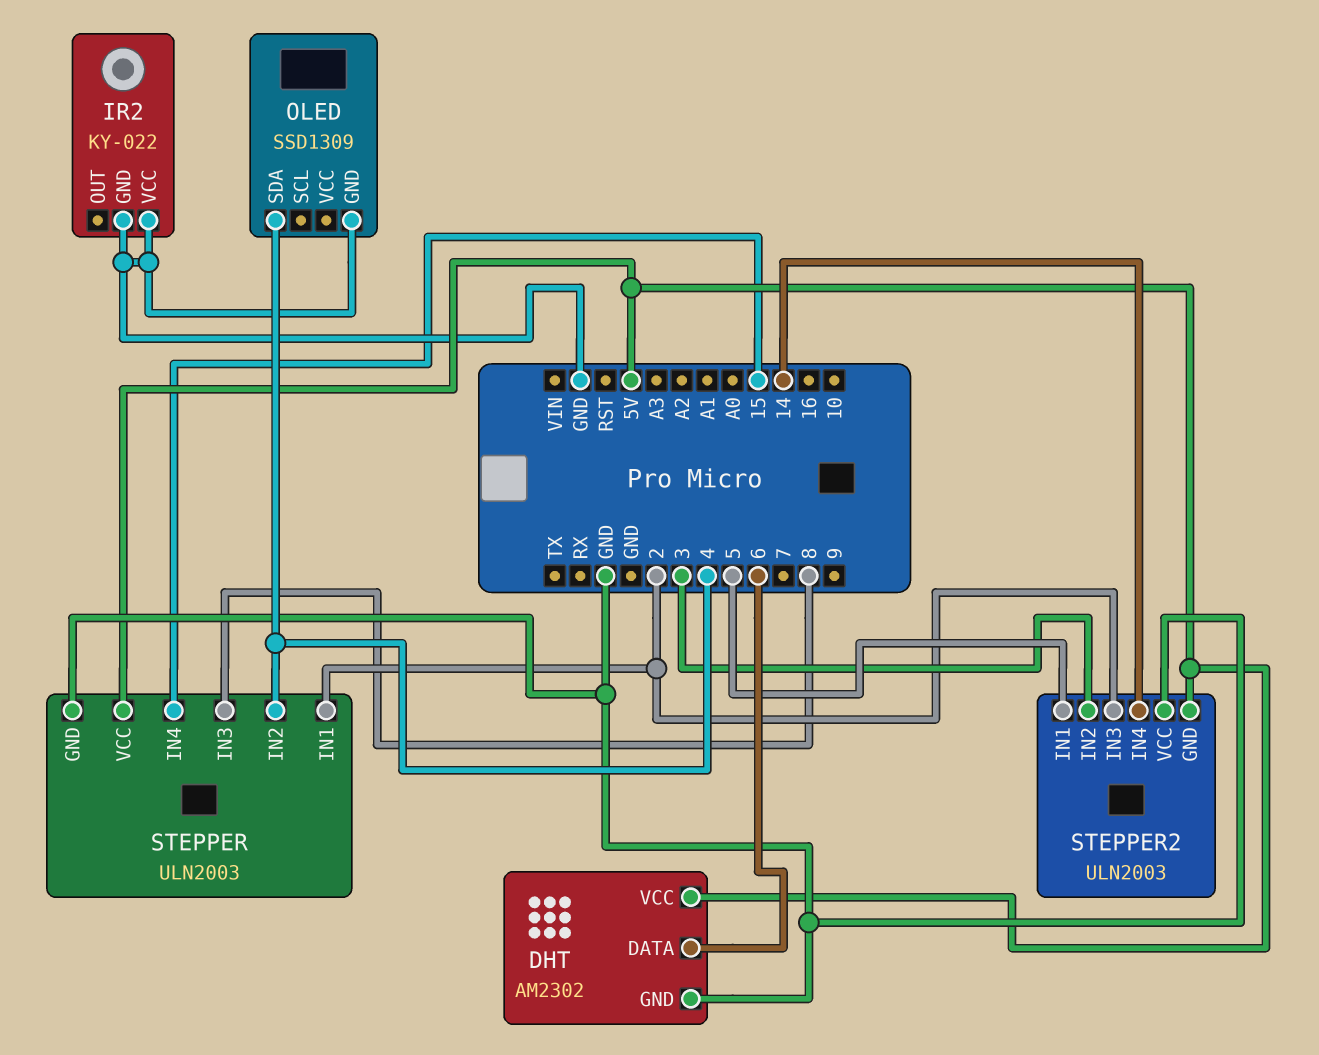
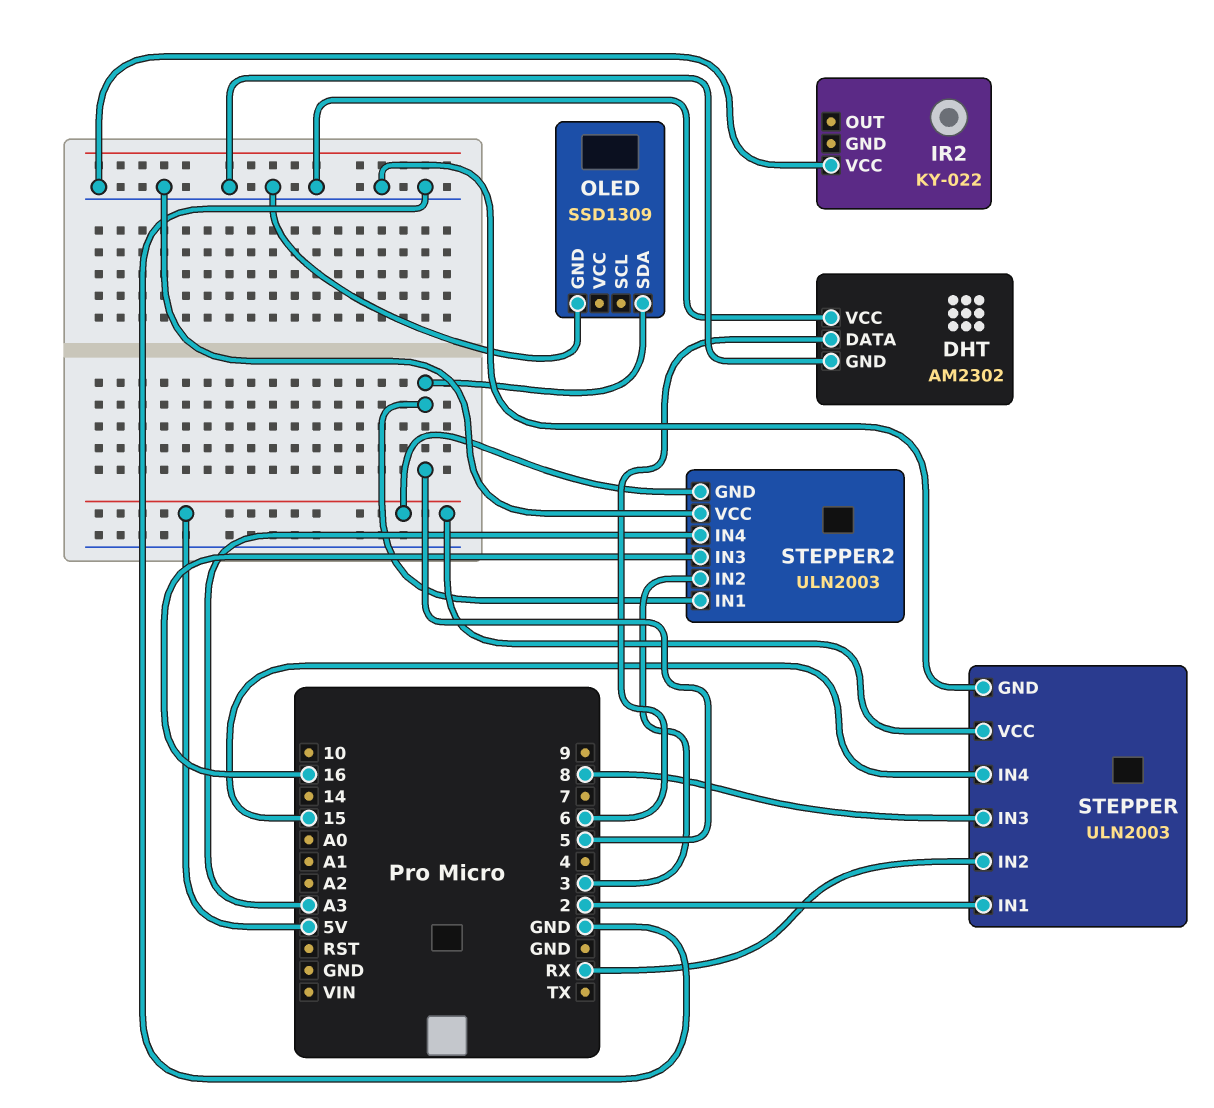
DHT pin VCC: 5V -> GND
IR2 pin GND: GND -> none
OLED pin SDA: 4 -> 5
STEPPER pin IN2: 4 -> RX
STEPPER2 pin IN3: 2 -> 16
STEPPER2 pin IN4: 14 -> A3

